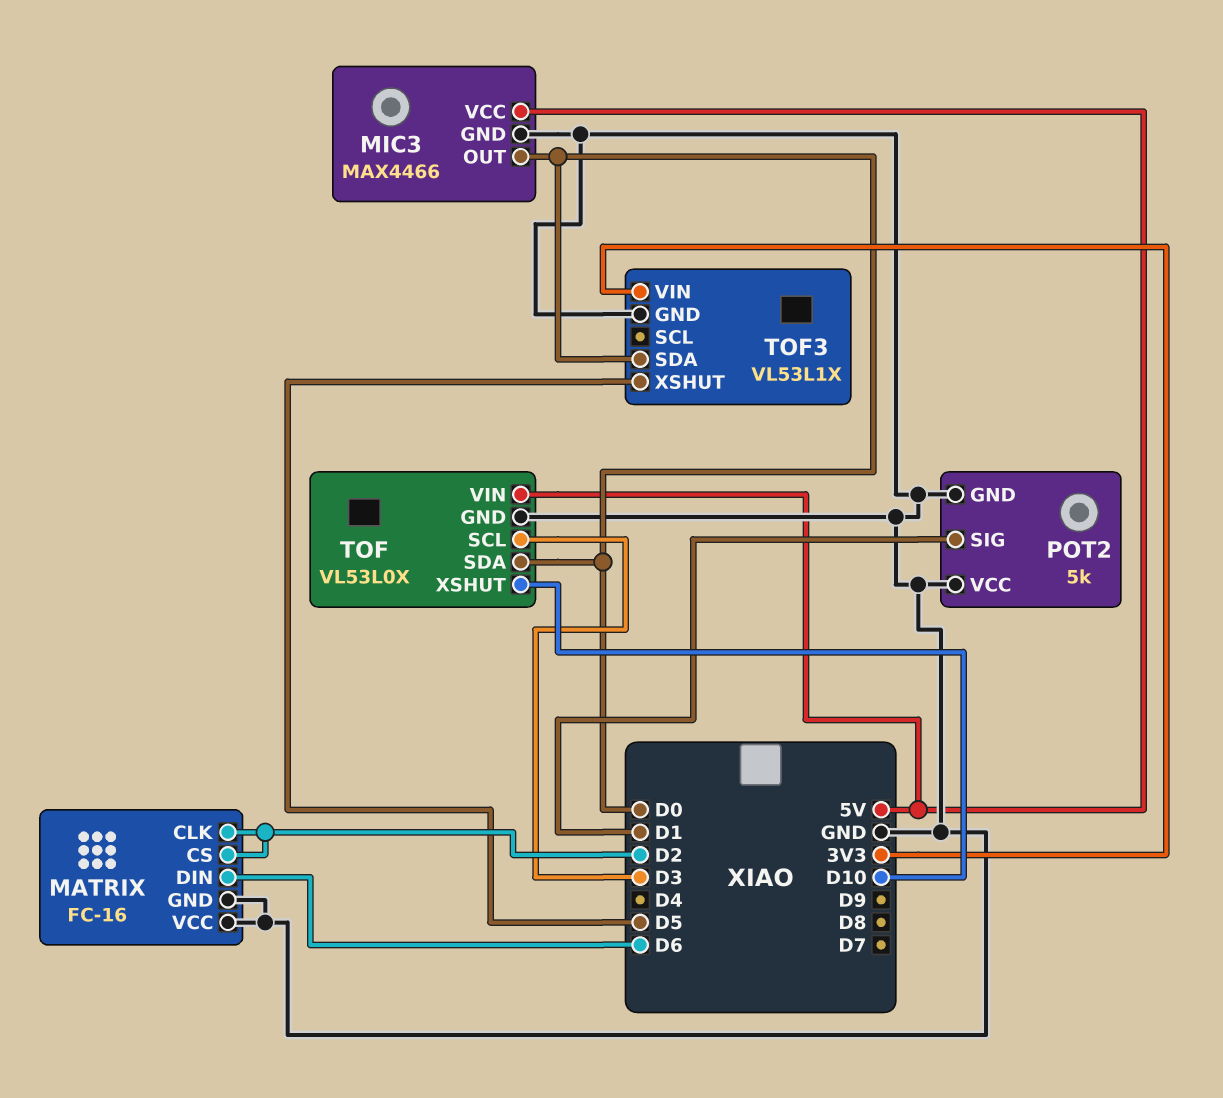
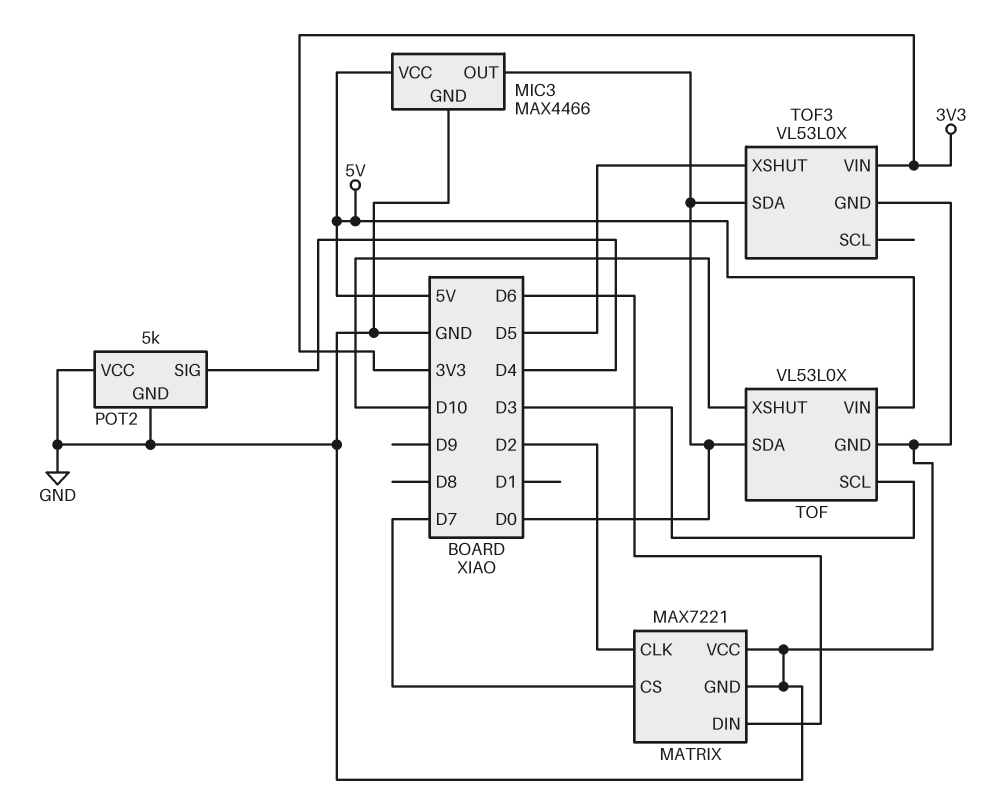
MATRIX: FC-16 -> MAX7221
MATRIX pin CS: D2 -> D7
POT2 pin SIG: D1 -> D4
TOF3: VL53L1X -> VL53L0X

